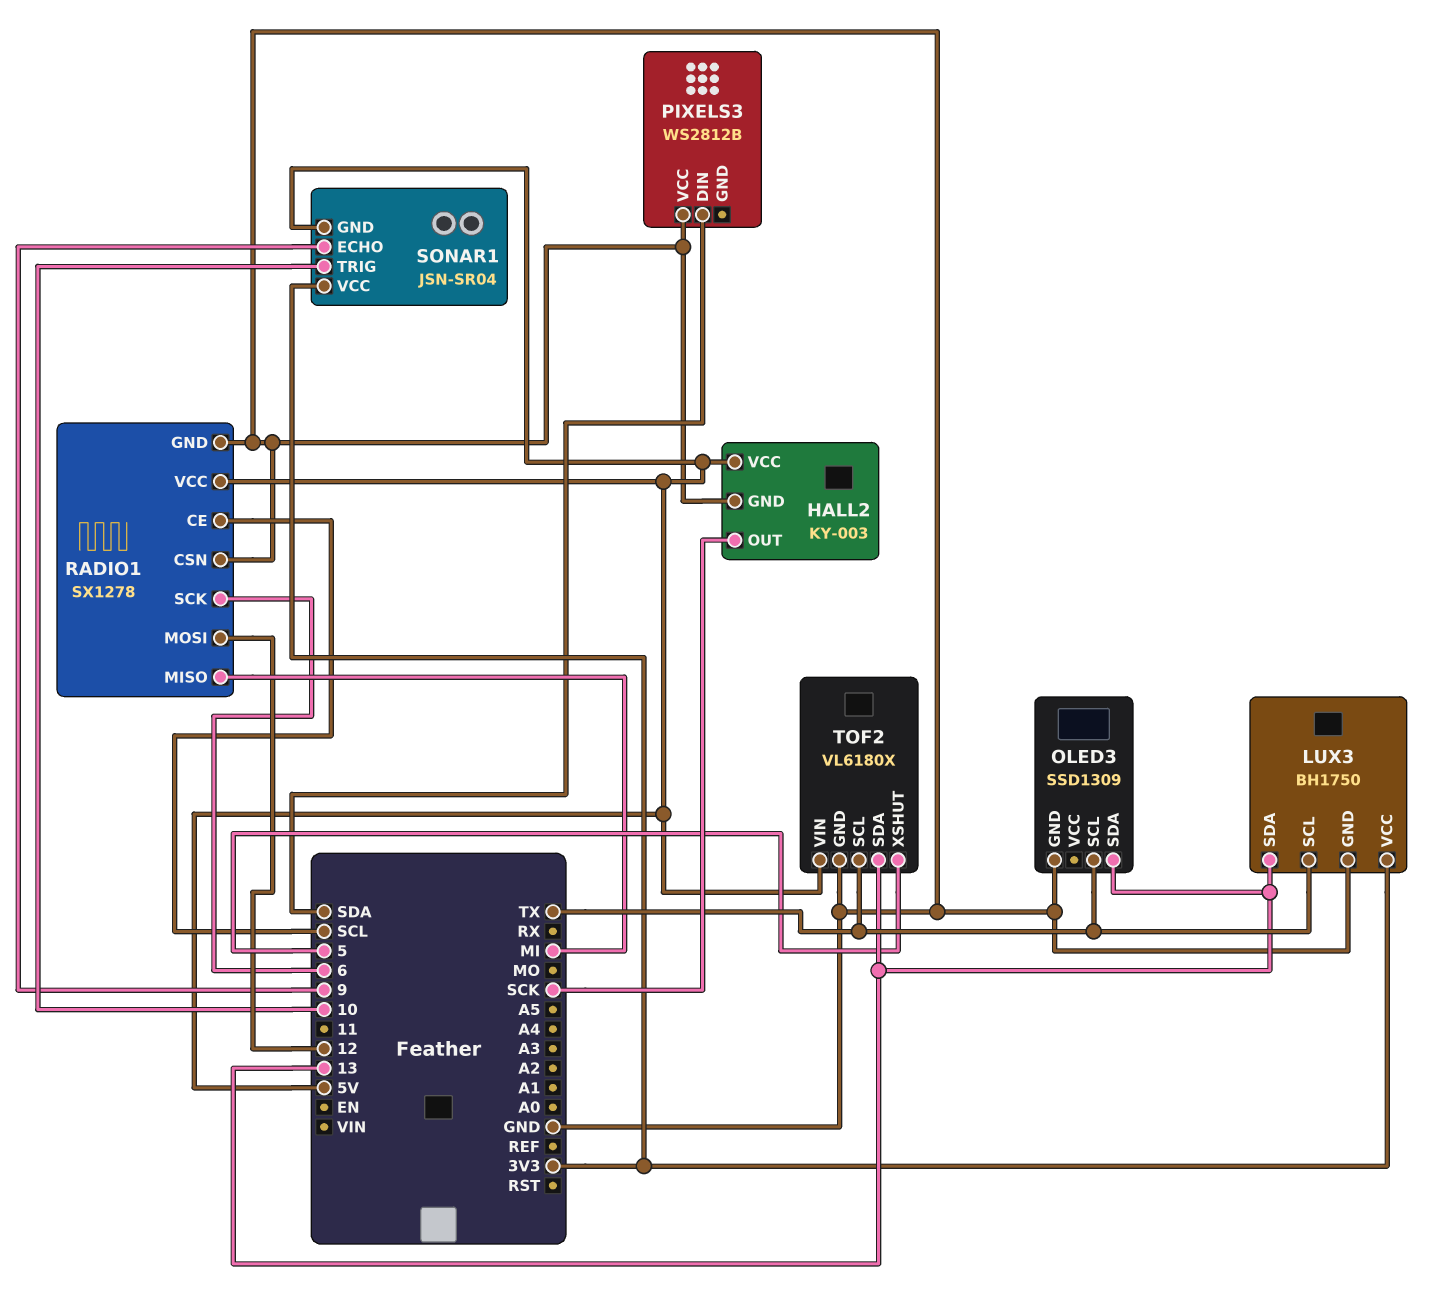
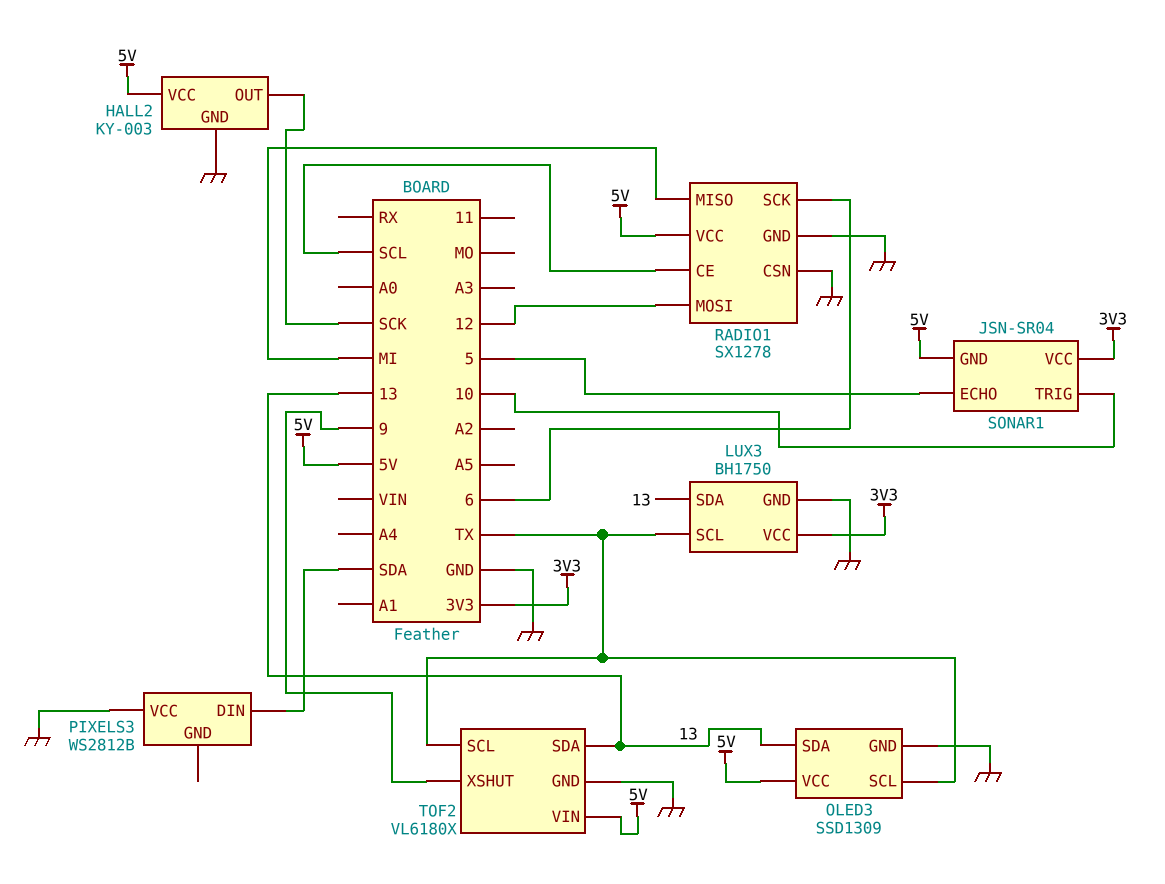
OLED3 pin VCC: none -> 5V
SONAR1 pin ECHO: 9 -> 5
TOF2 pin XSHUT: 5 -> 9

